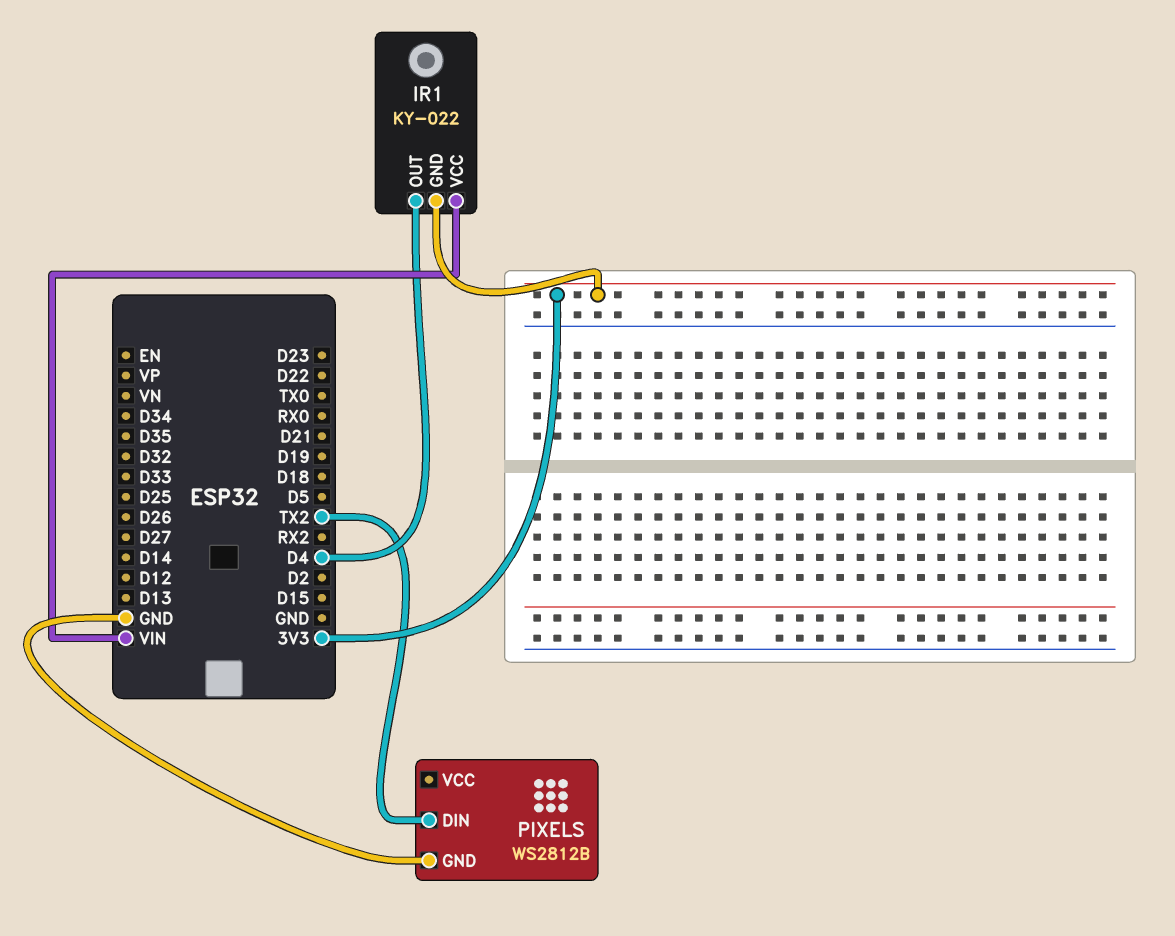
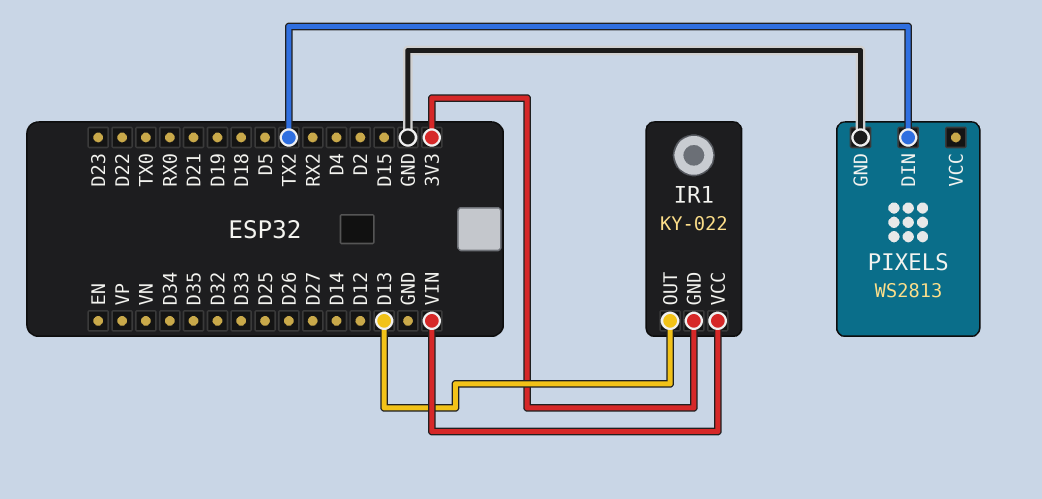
IR1 pin OUT: D4 -> D13
PIXELS: WS2812B -> WS2813

